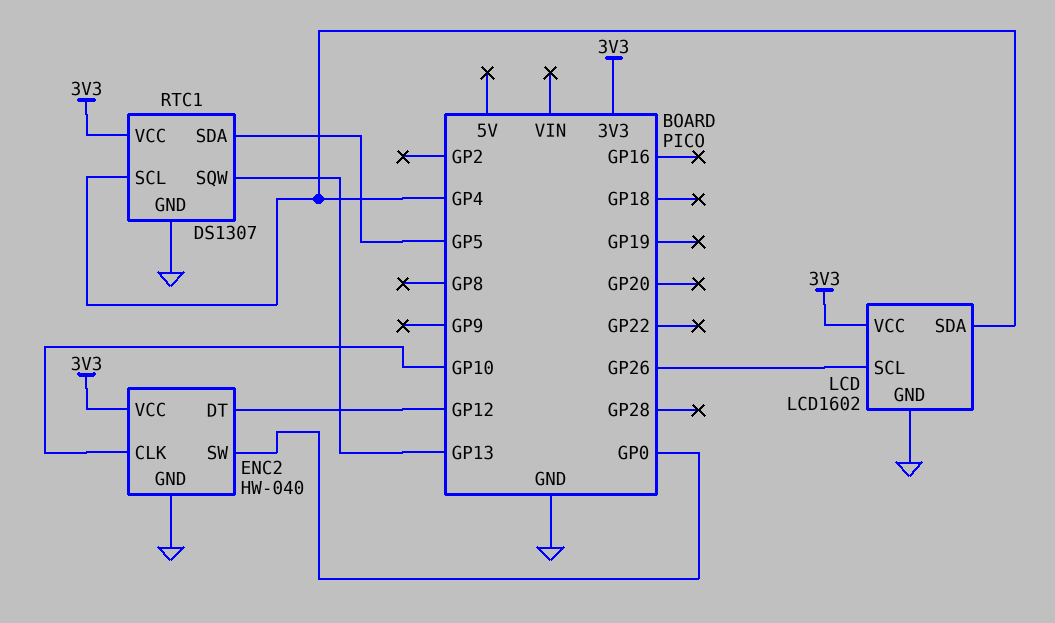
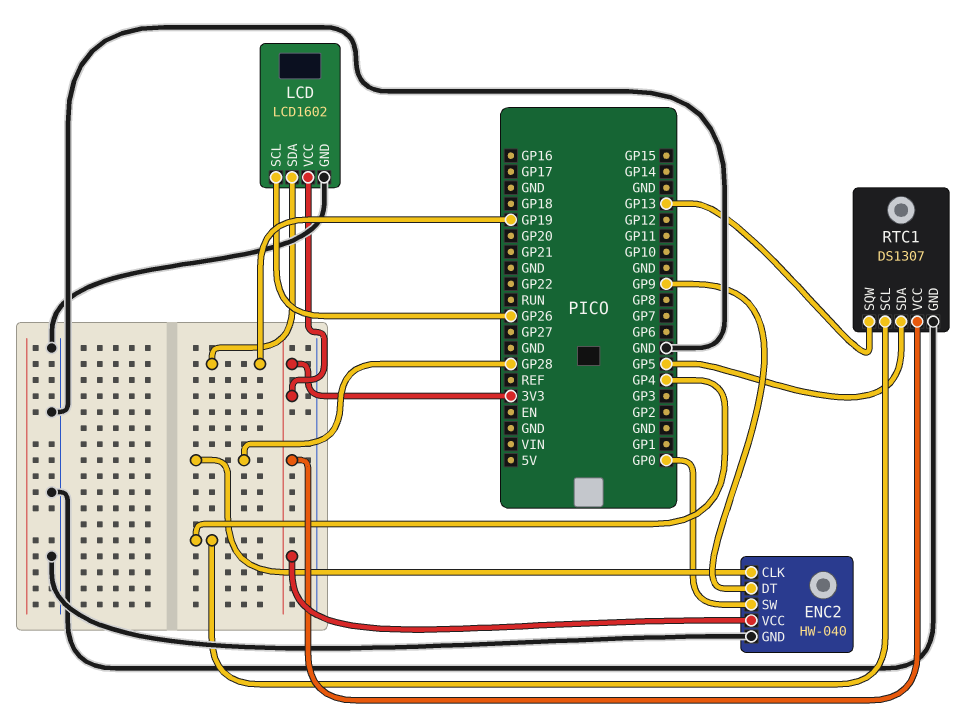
ENC2 pin CLK: GP10 -> GP28
ENC2 pin DT: GP12 -> GP9
LCD pin SDA: GP4 -> GP19

